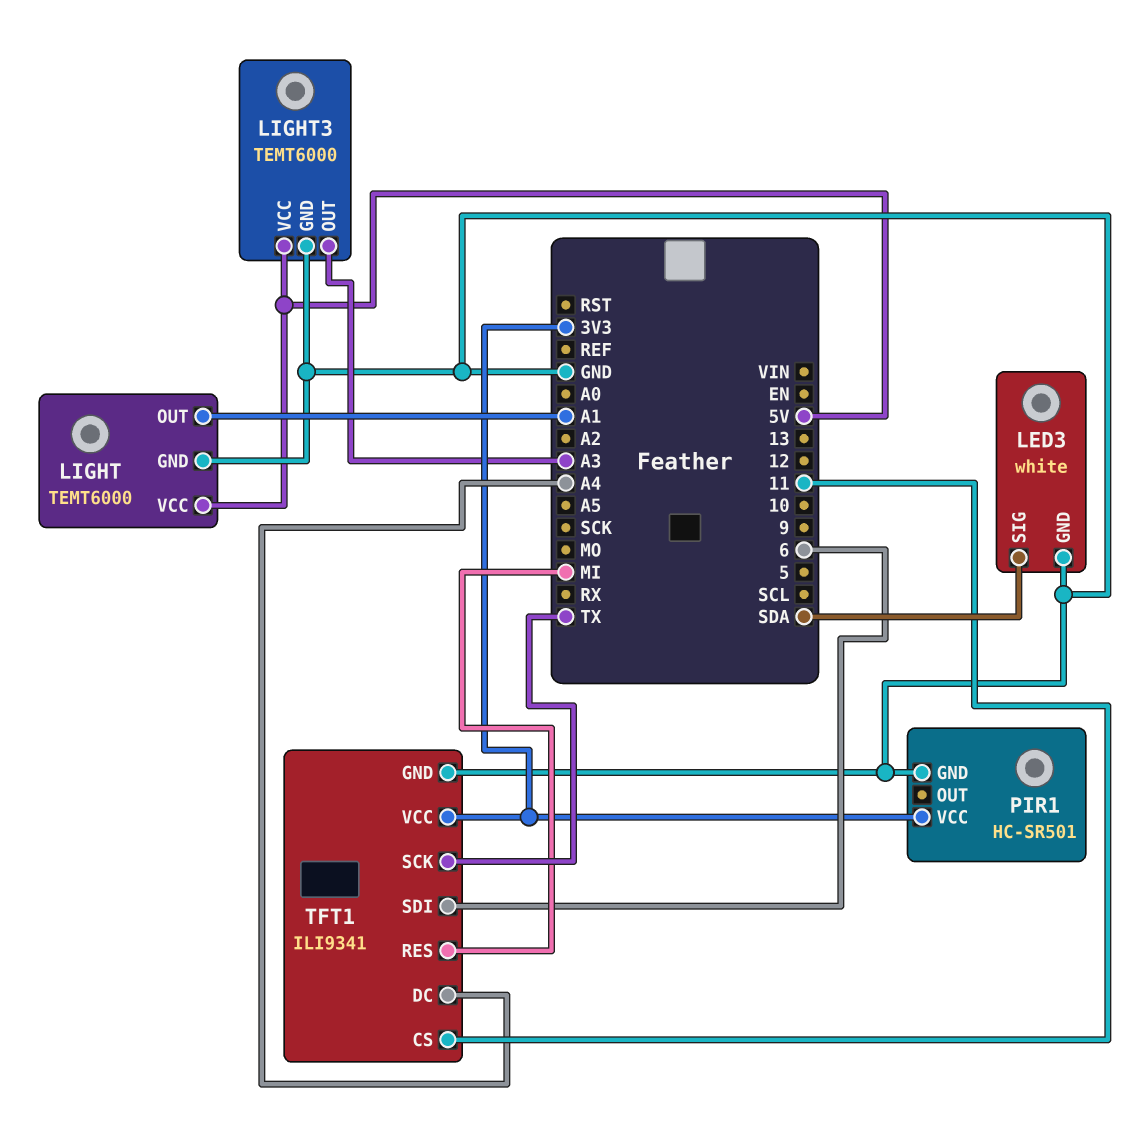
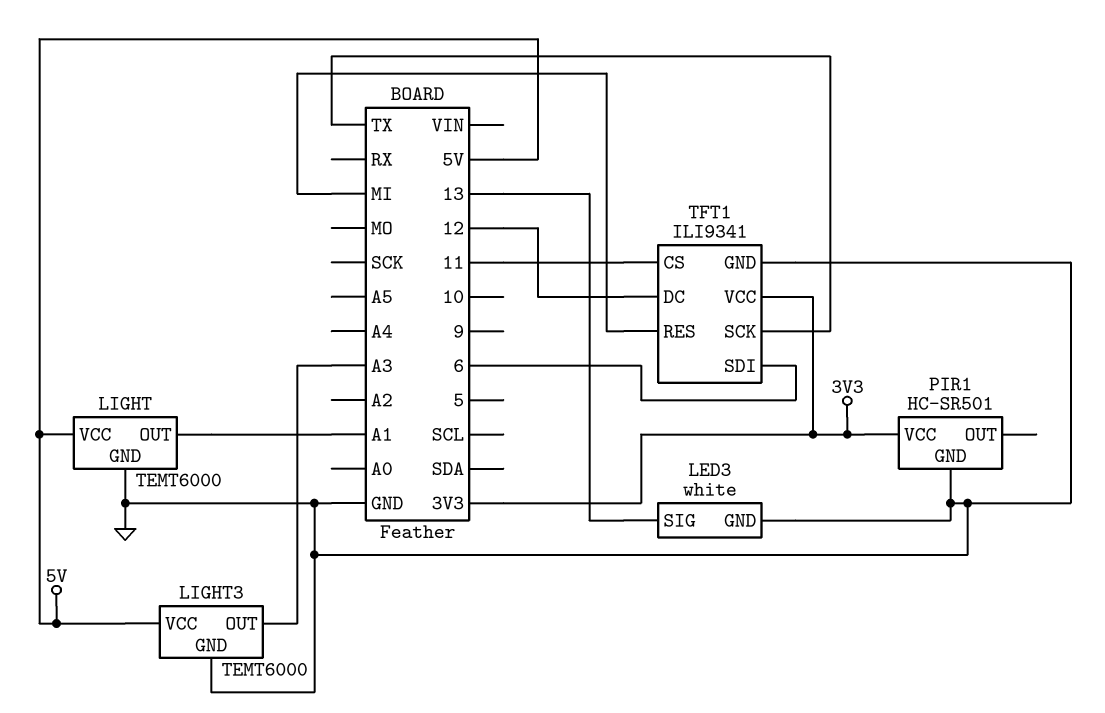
LED3 pin SIG: SDA -> 13
TFT1 pin DC: A4 -> 12

